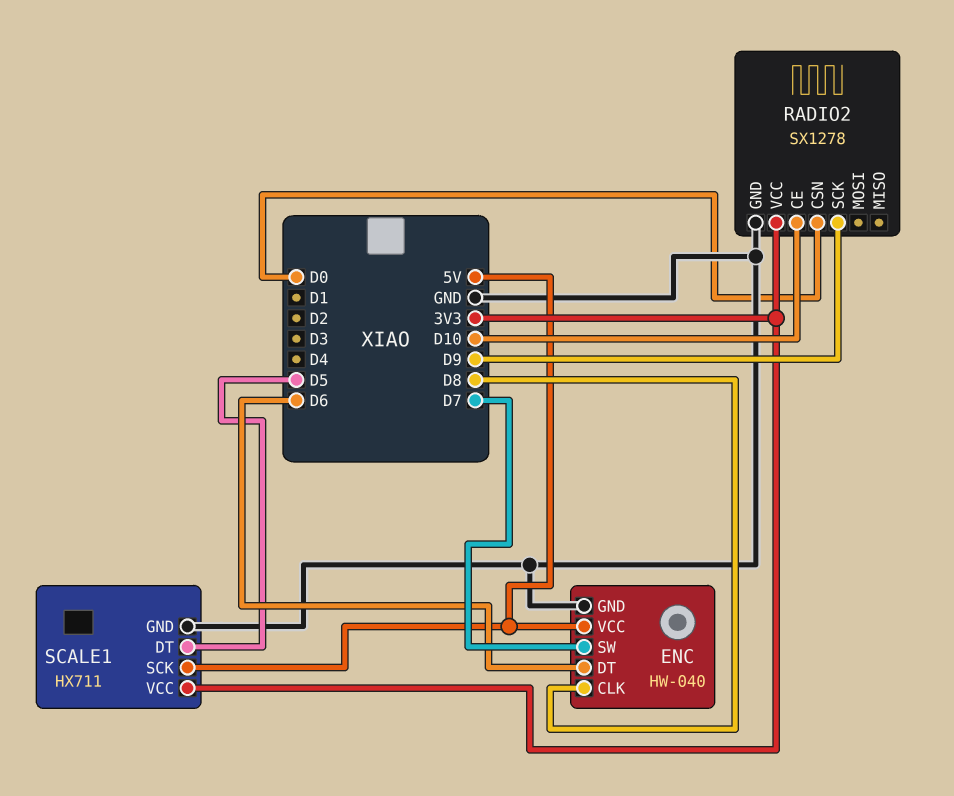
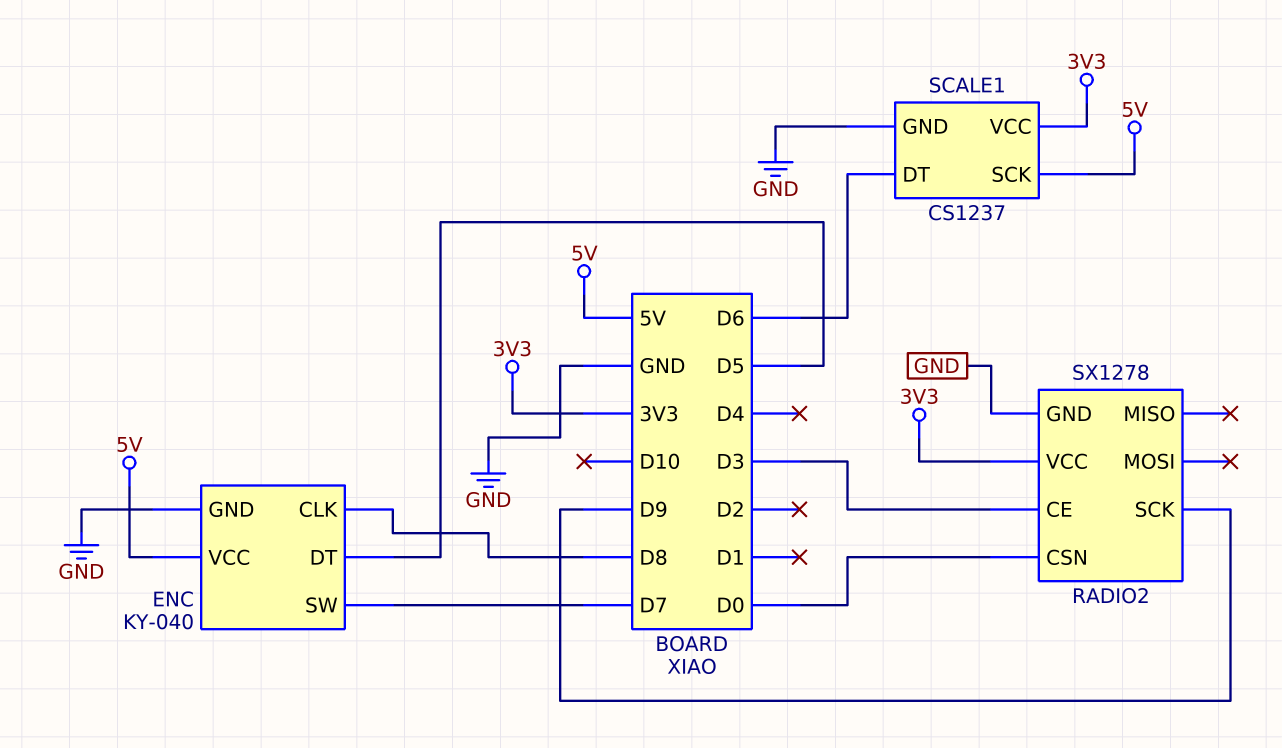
ENC: HW-040 -> KY-040
ENC pin DT: D6 -> D5
RADIO2 pin CE: D10 -> D3
SCALE1: HX711 -> CS1237
SCALE1 pin DT: D5 -> D6

